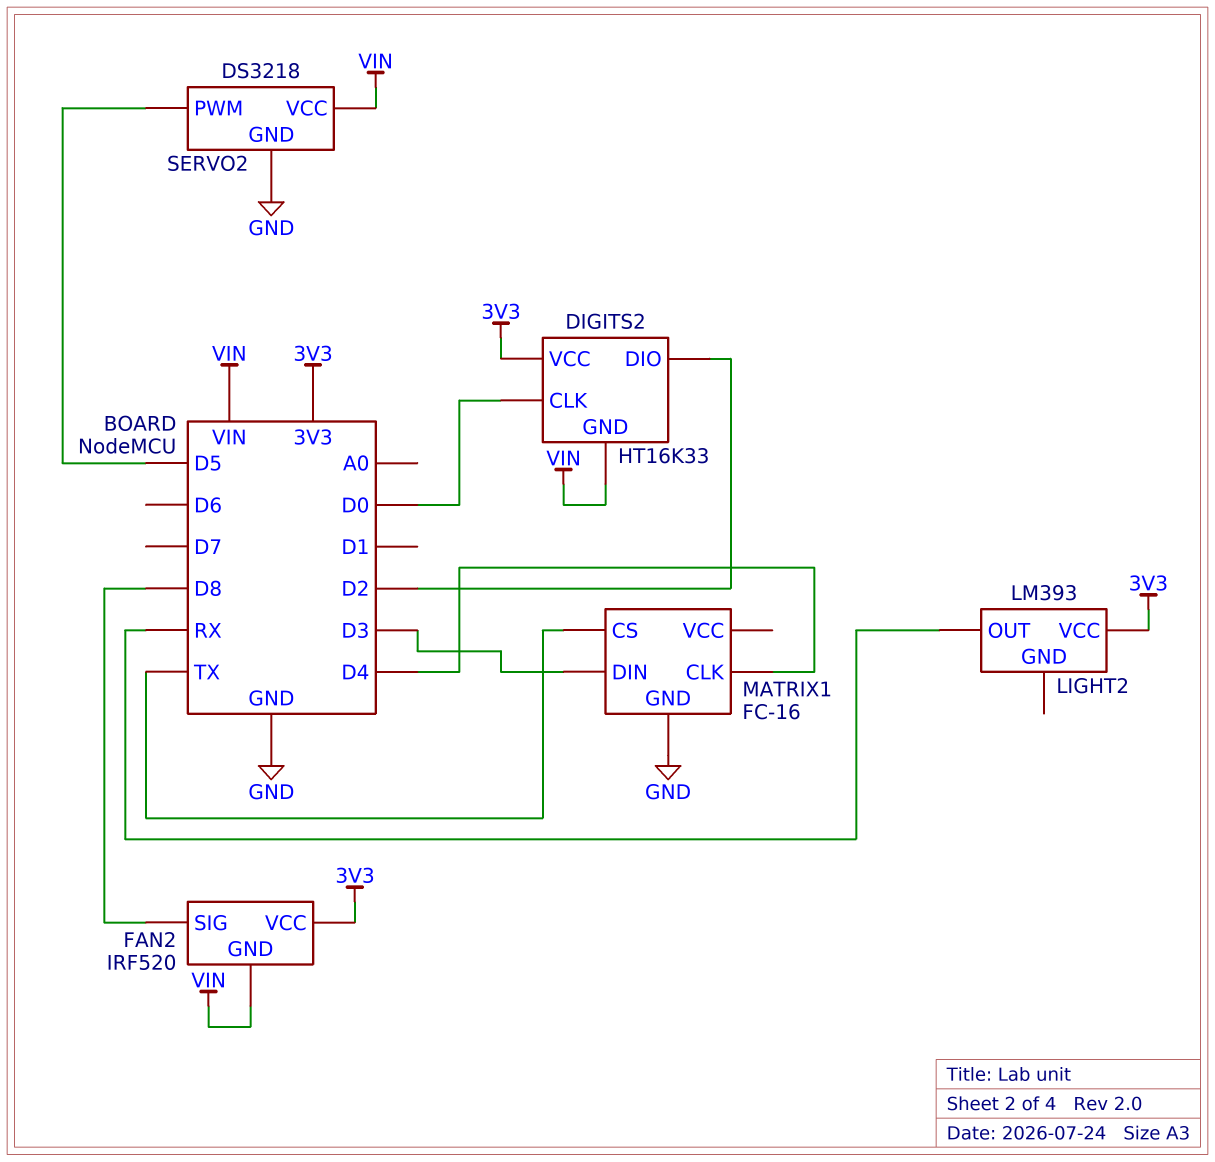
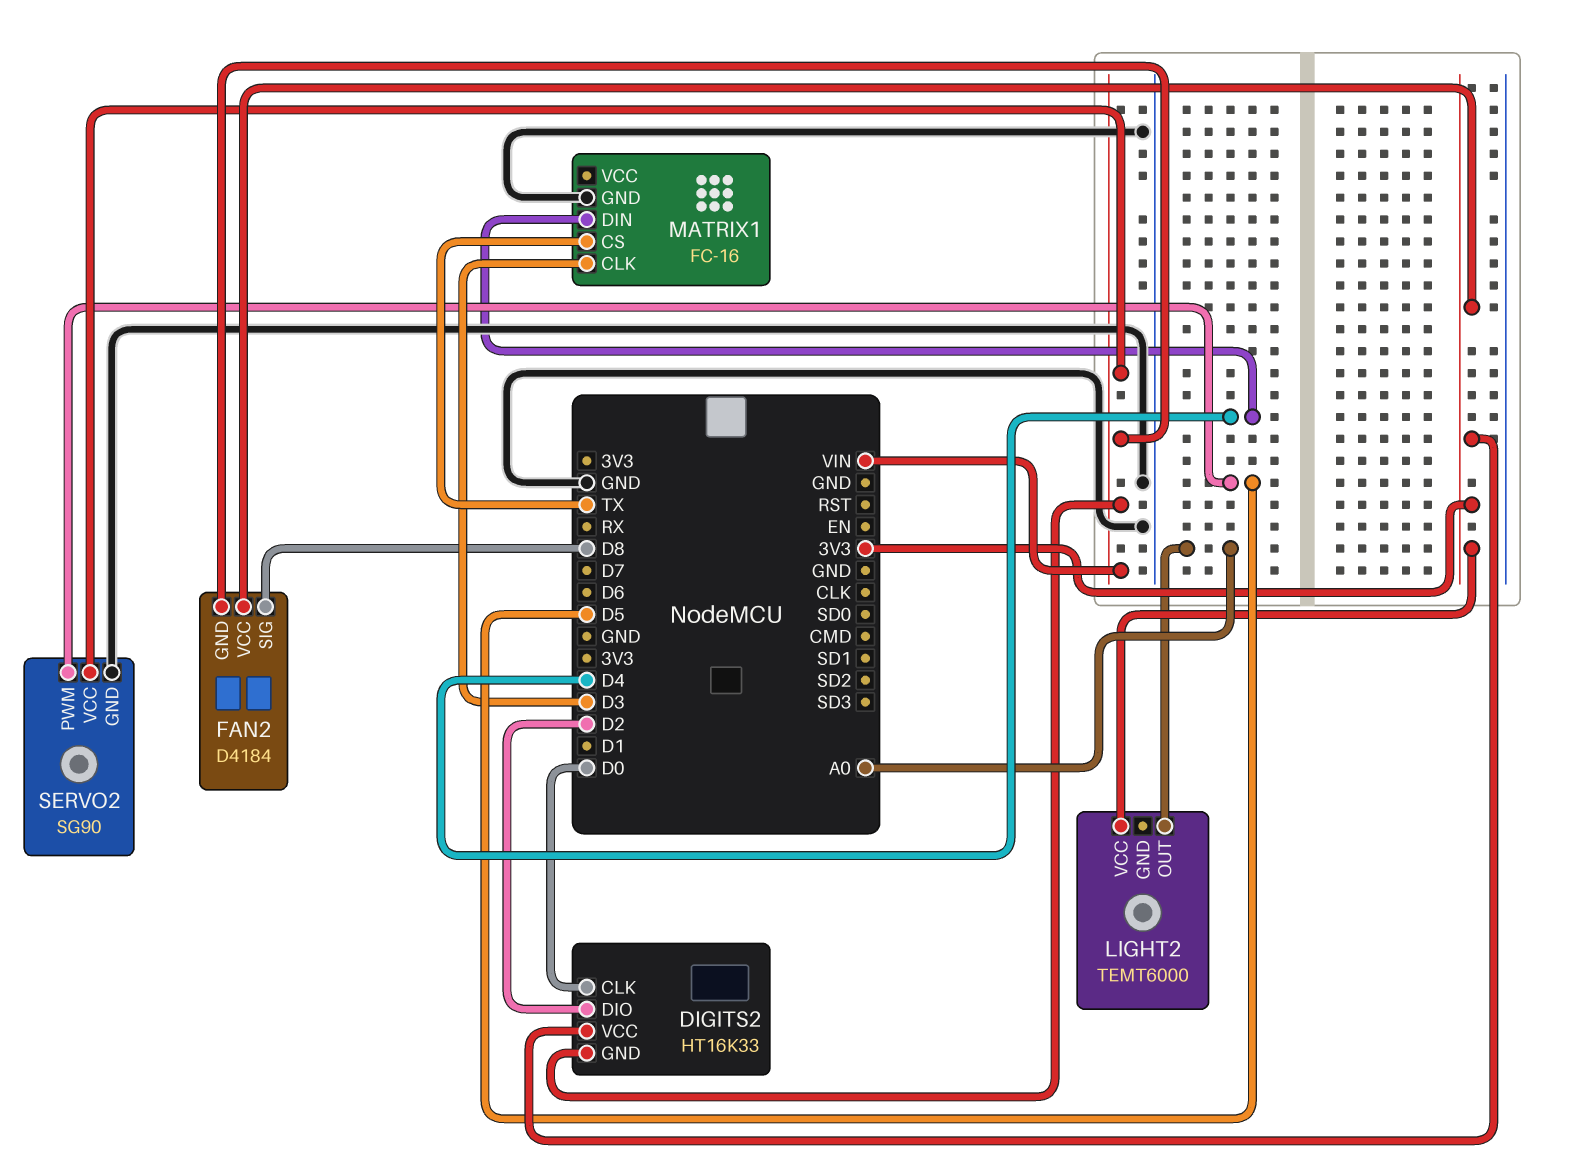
FAN2: IRF520 -> D4184
LIGHT2: LM393 -> TEMT6000
LIGHT2 pin OUT: RX -> A0
MATRIX1 pin CLK: D4 -> D3
MATRIX1 pin DIN: D3 -> D4
SERVO2: DS3218 -> SG90

